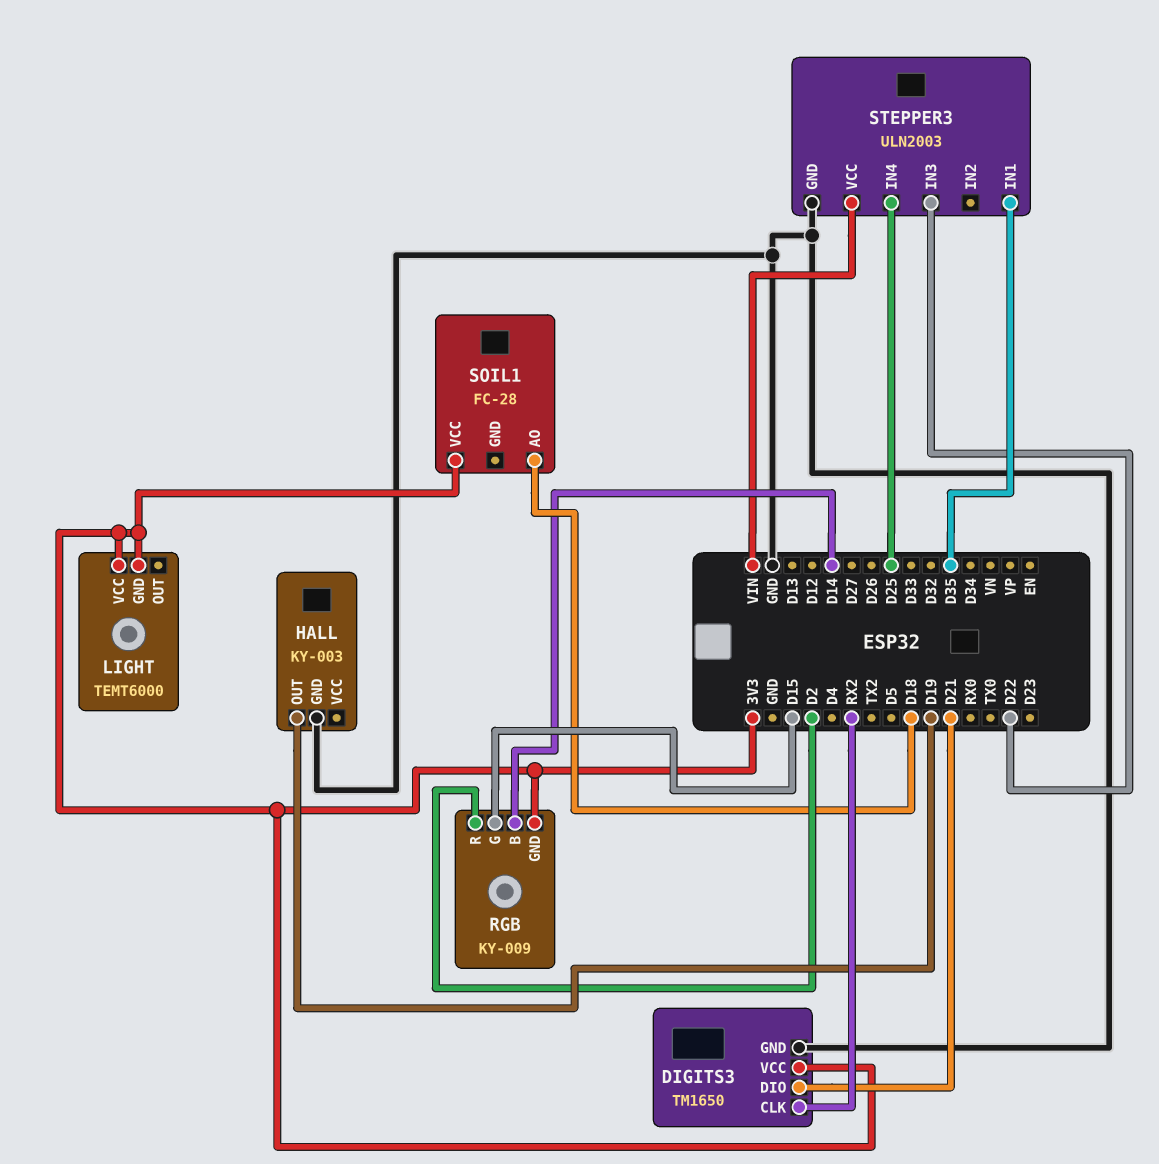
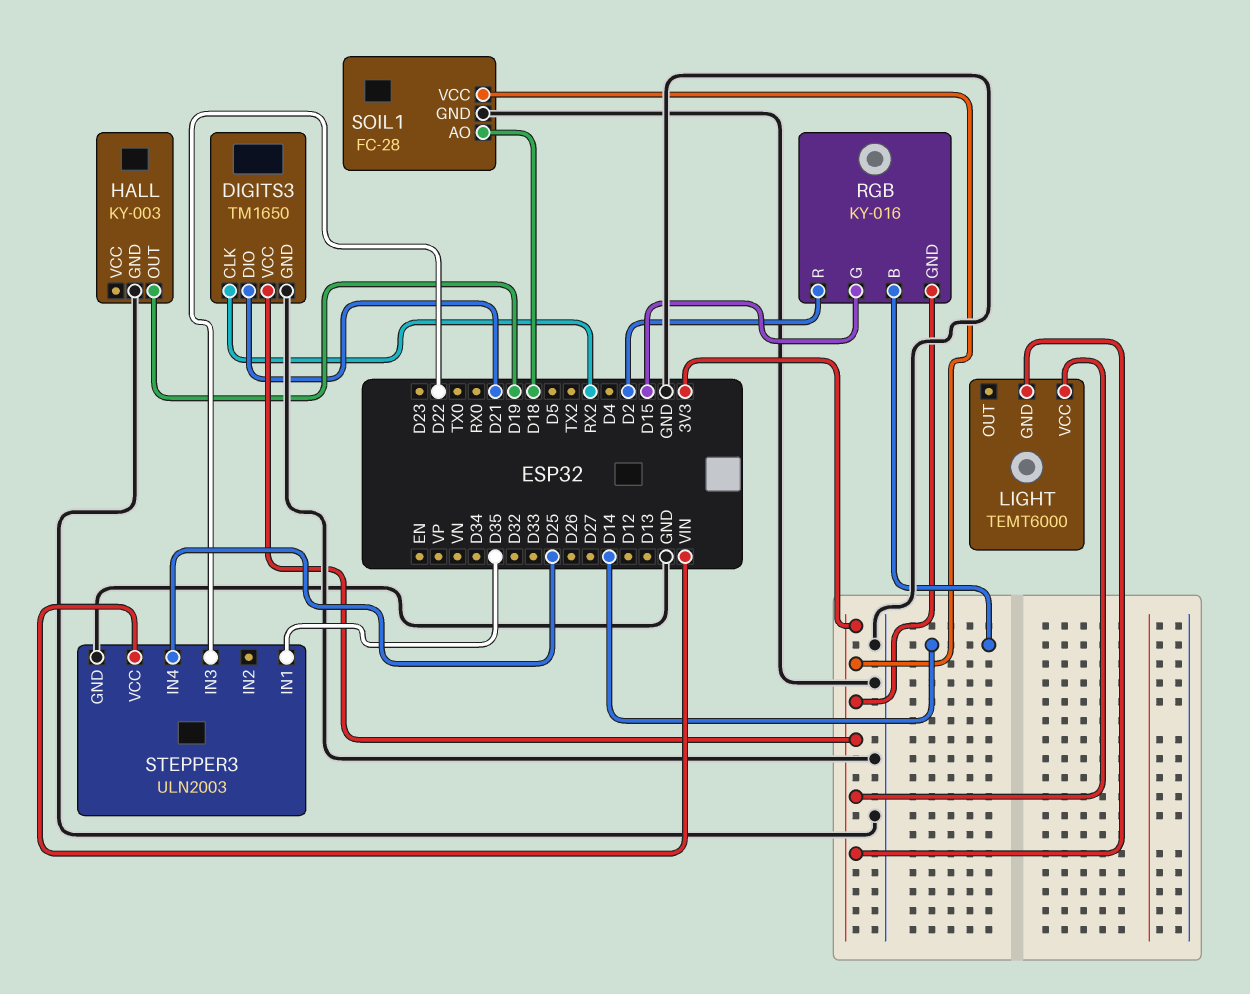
RGB: KY-009 -> KY-016
SOIL1 pin GND: none -> GND

